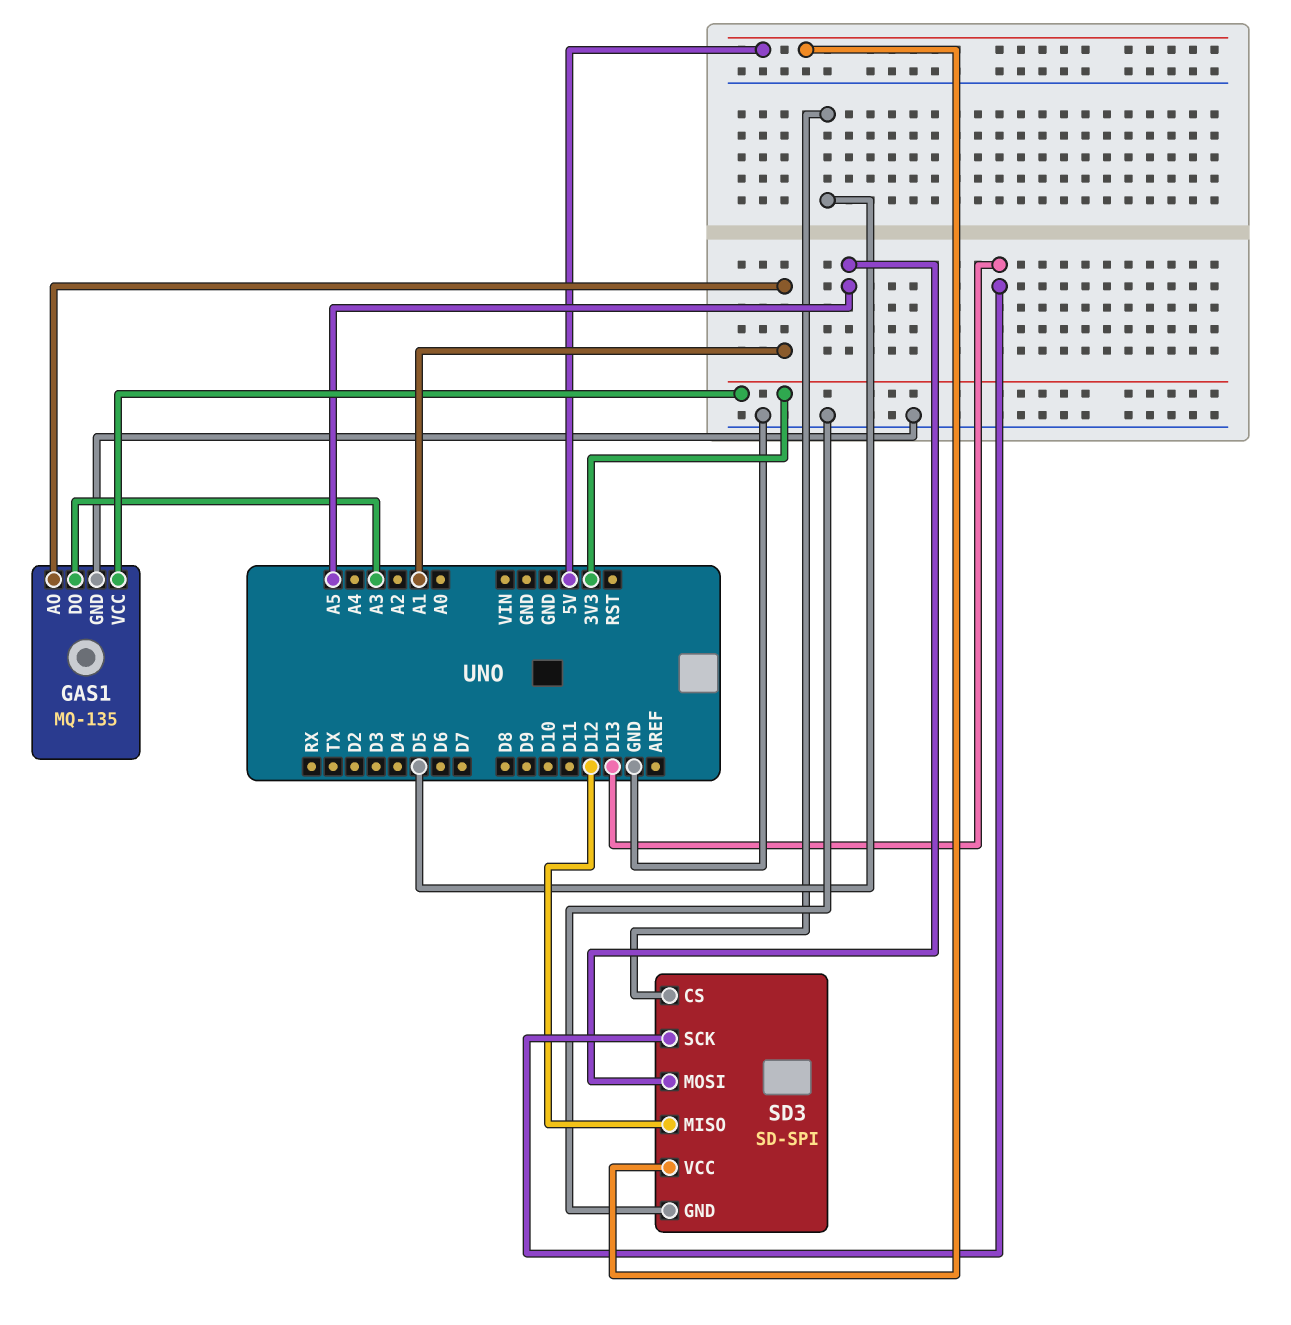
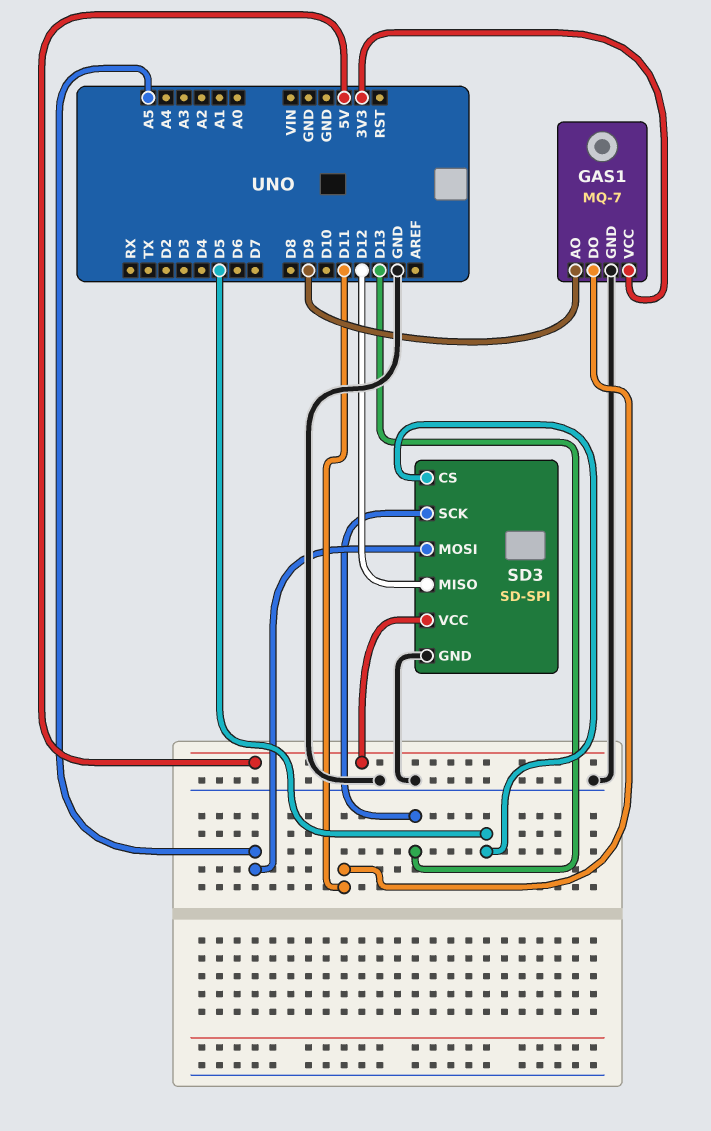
GAS1: MQ-135 -> MQ-7
GAS1 pin AO: A1 -> D9
GAS1 pin DO: A3 -> D11

